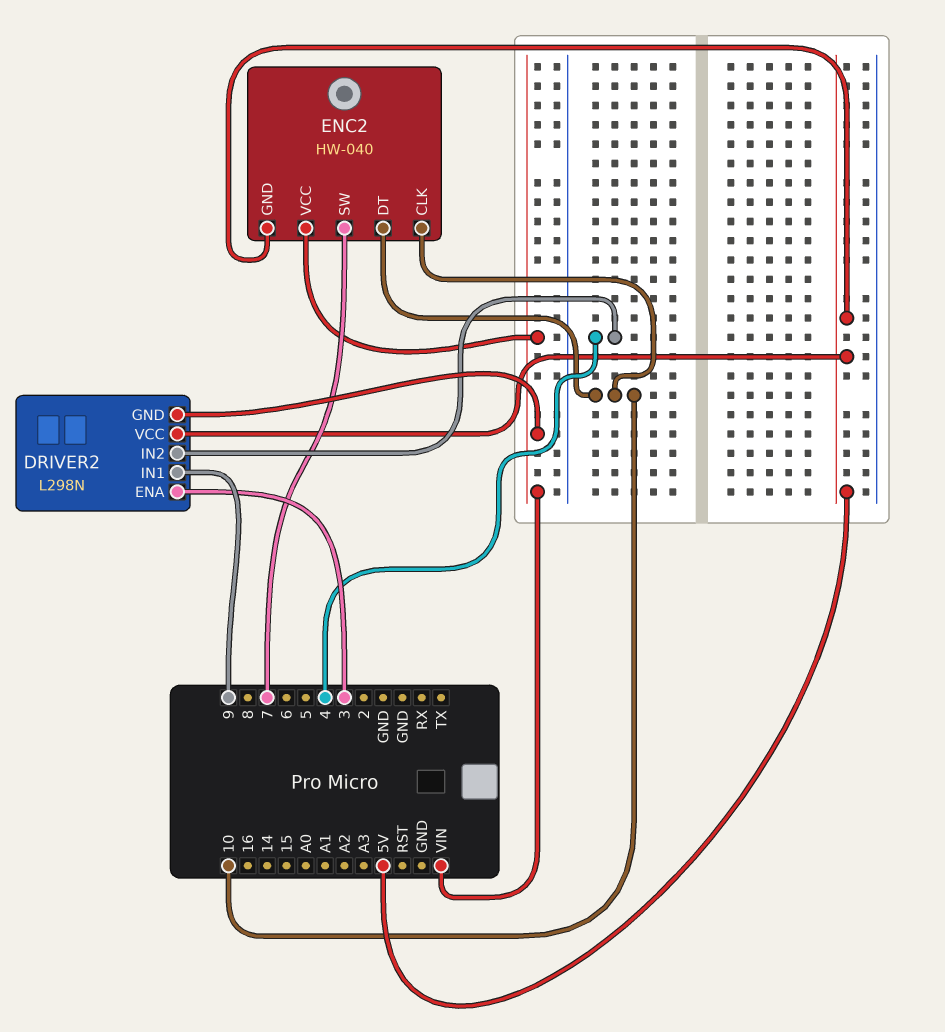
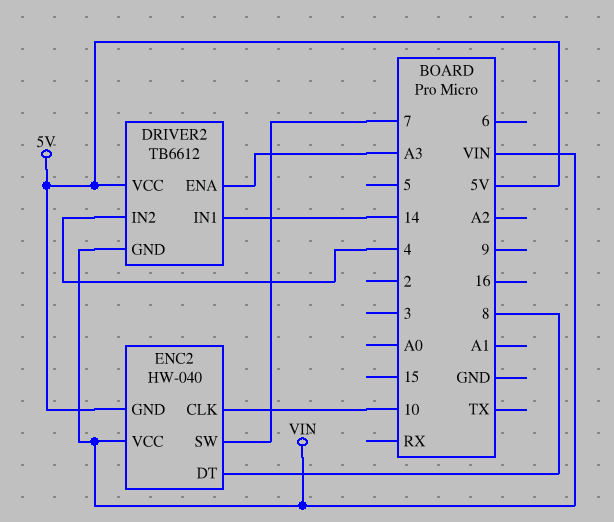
DRIVER2: L298N -> TB6612
DRIVER2 pin ENA: 3 -> A3
DRIVER2 pin IN1: 9 -> 14
ENC2 pin DT: 10 -> 8

